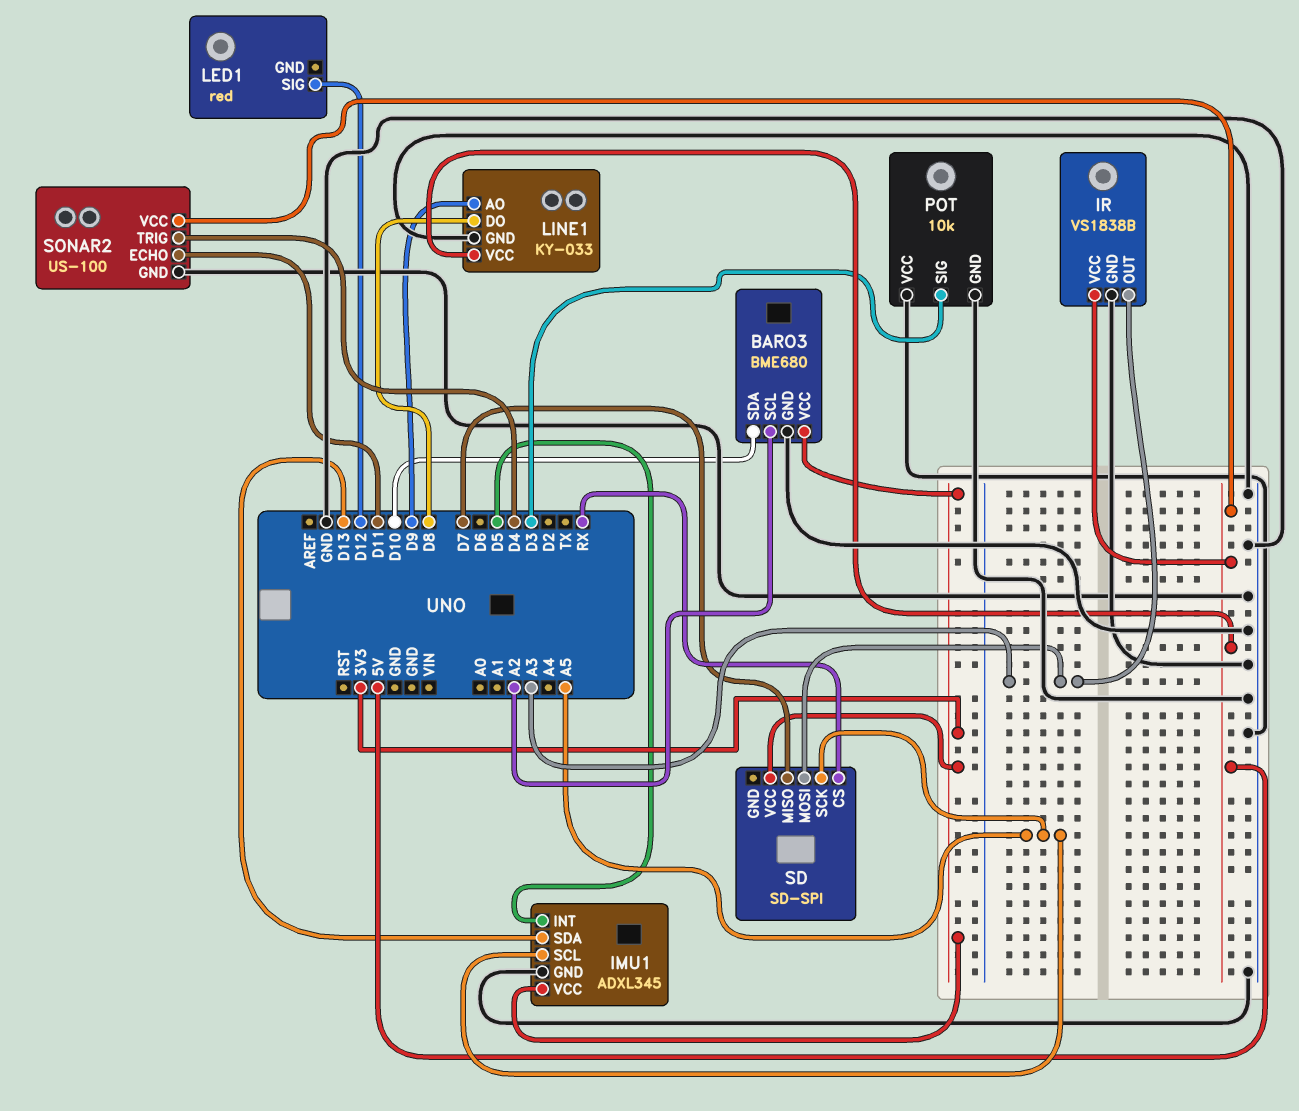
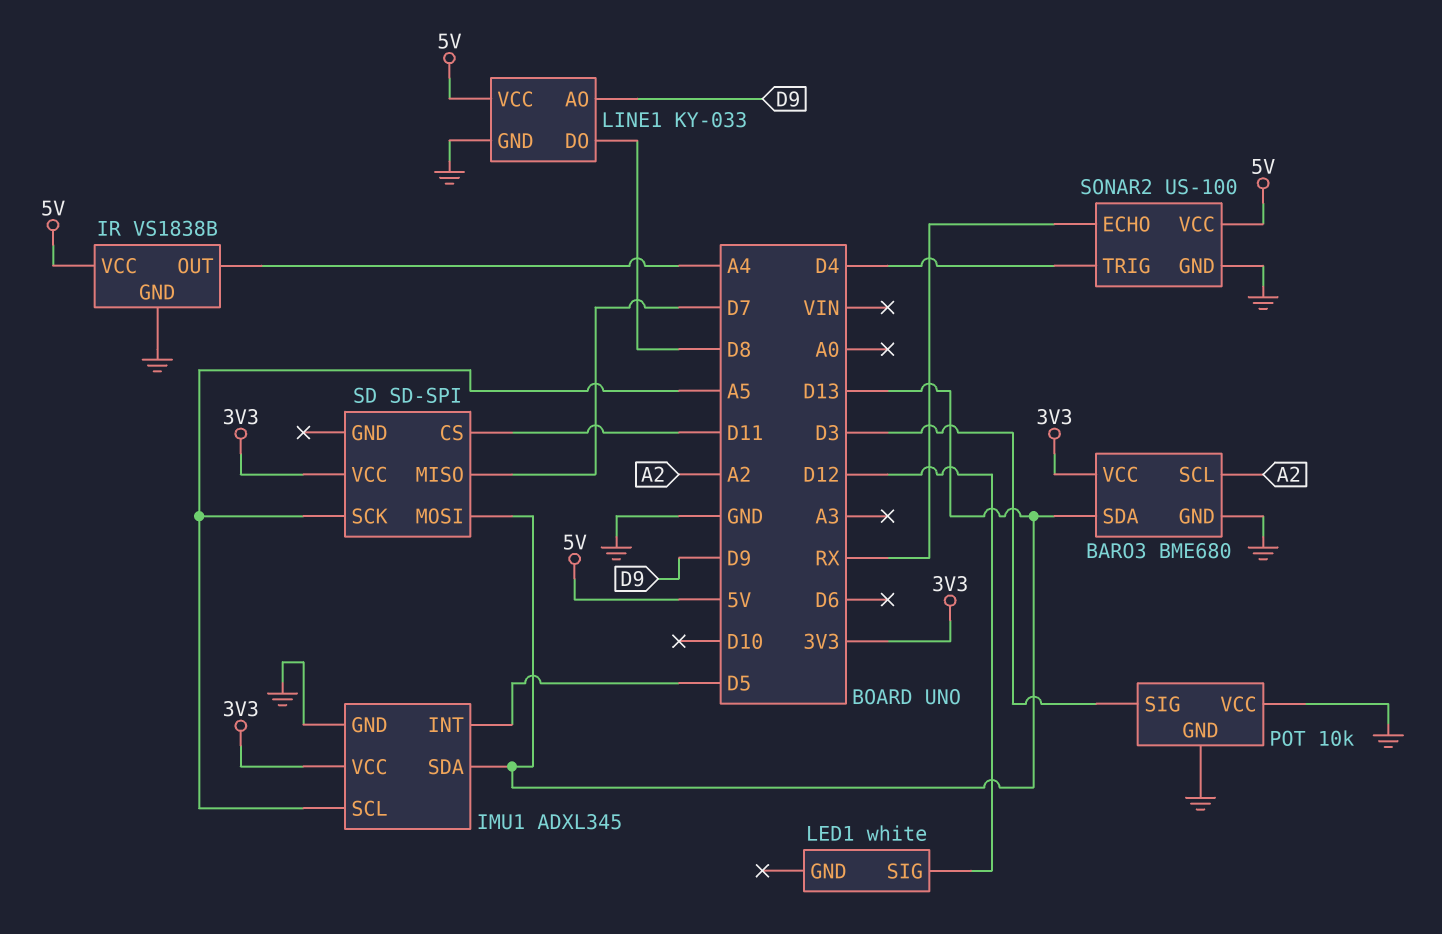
BARO3 pin SDA: D10 -> D13
IR pin OUT: A3 -> A4
LED1: red -> white
SD pin CS: RX -> D11
SD pin MOSI: A3 -> D13
SONAR2 pin ECHO: D11 -> RX

